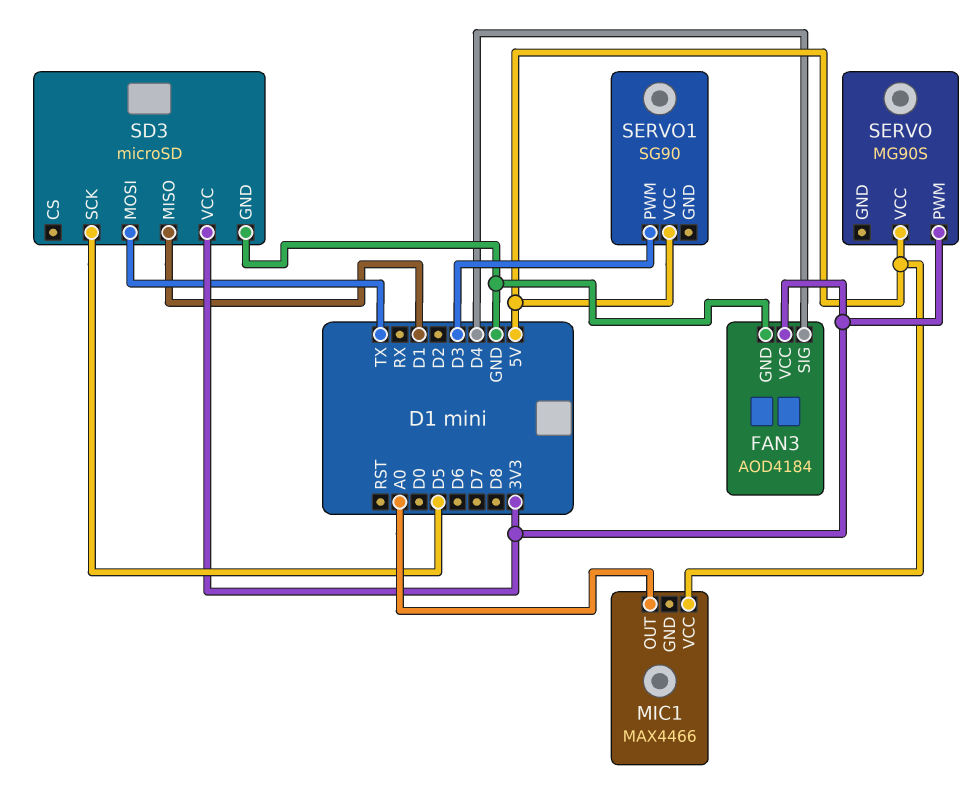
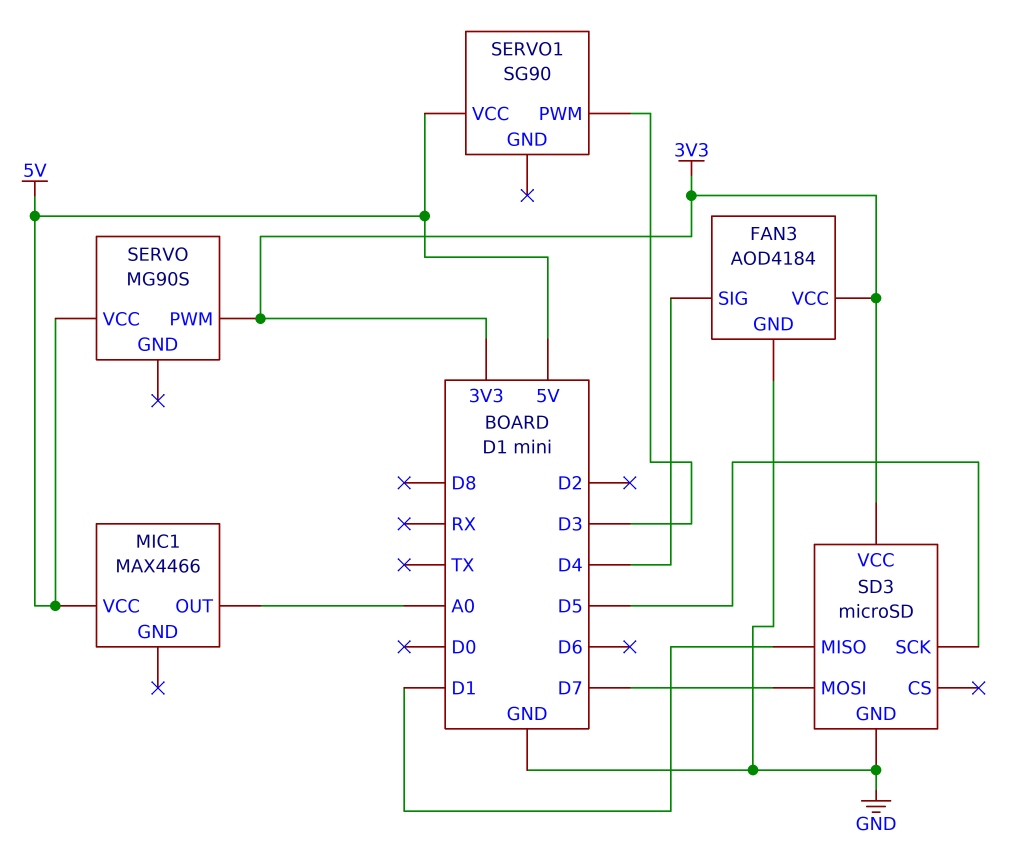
SD3 pin MOSI: TX -> D7

